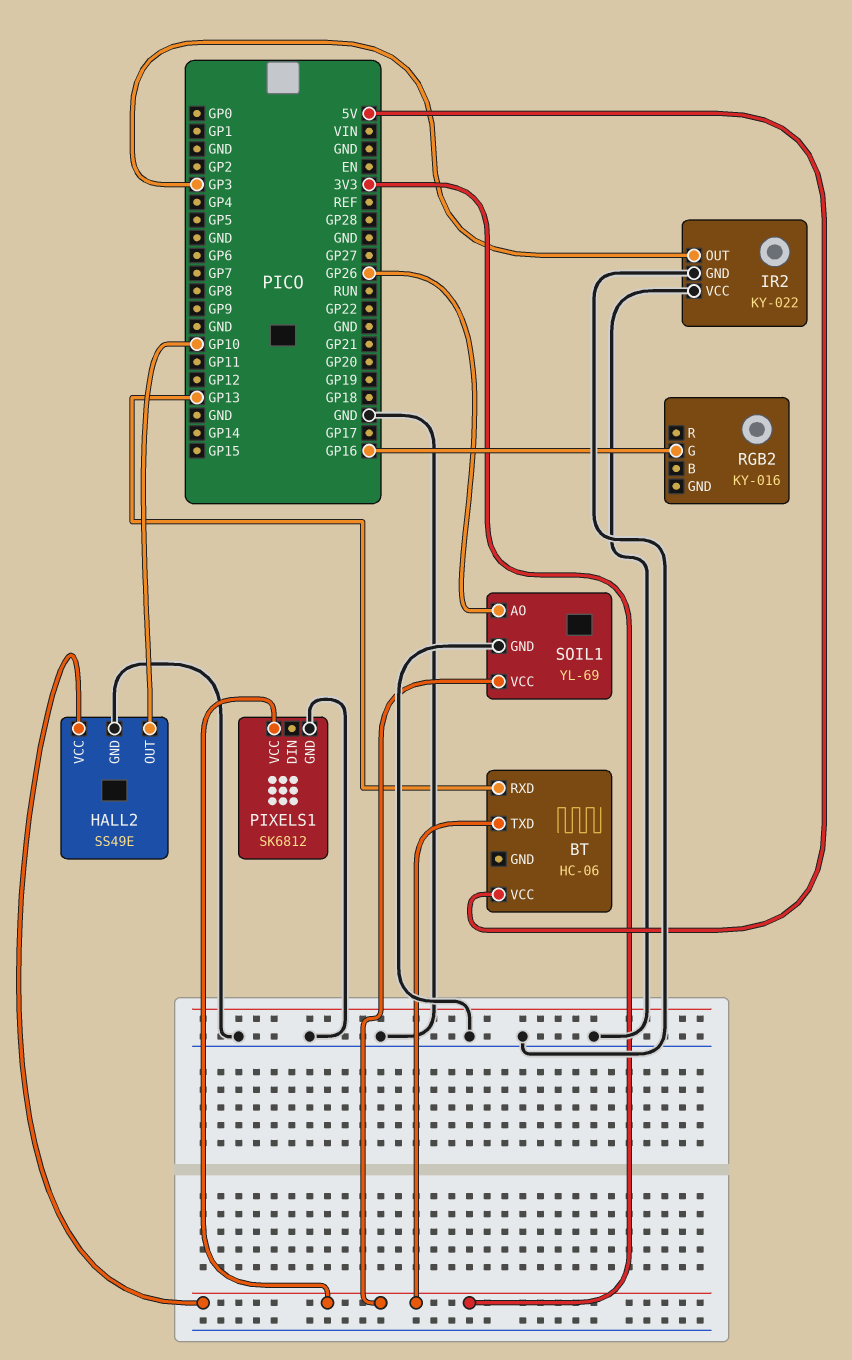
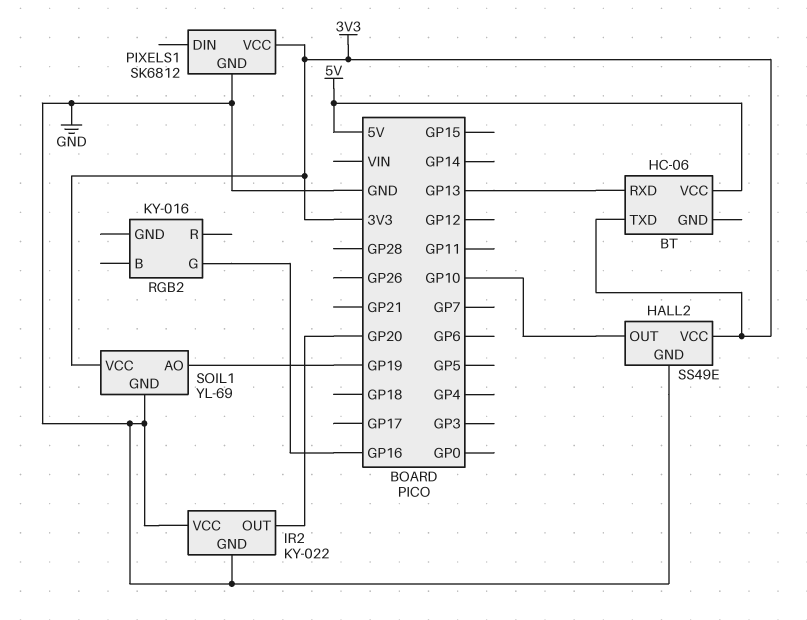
IR2 pin OUT: GP3 -> GP20
SOIL1 pin AO: GP26 -> GP19

